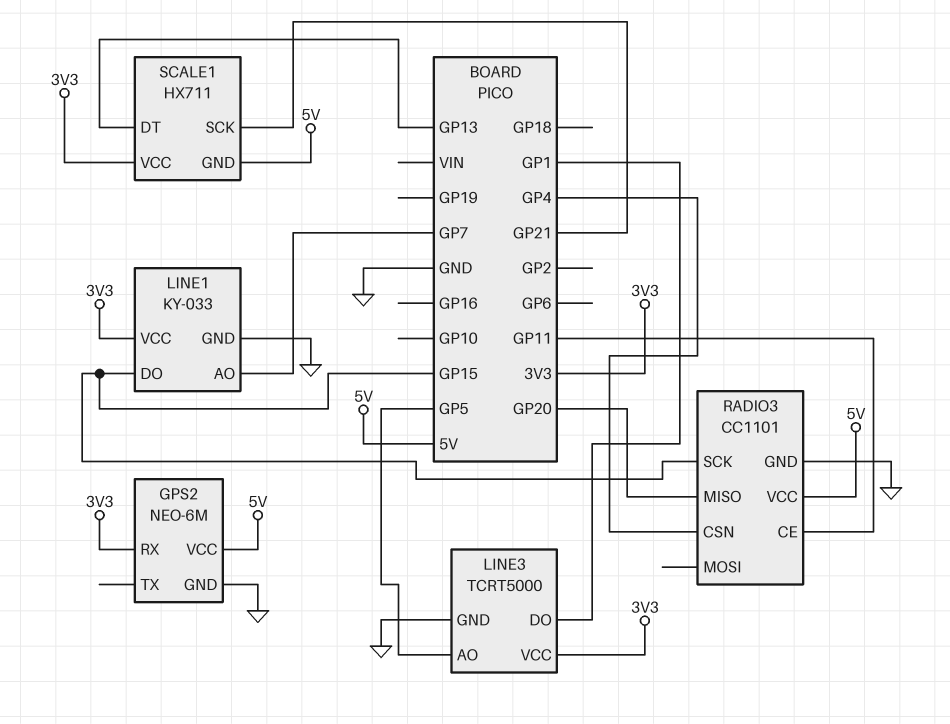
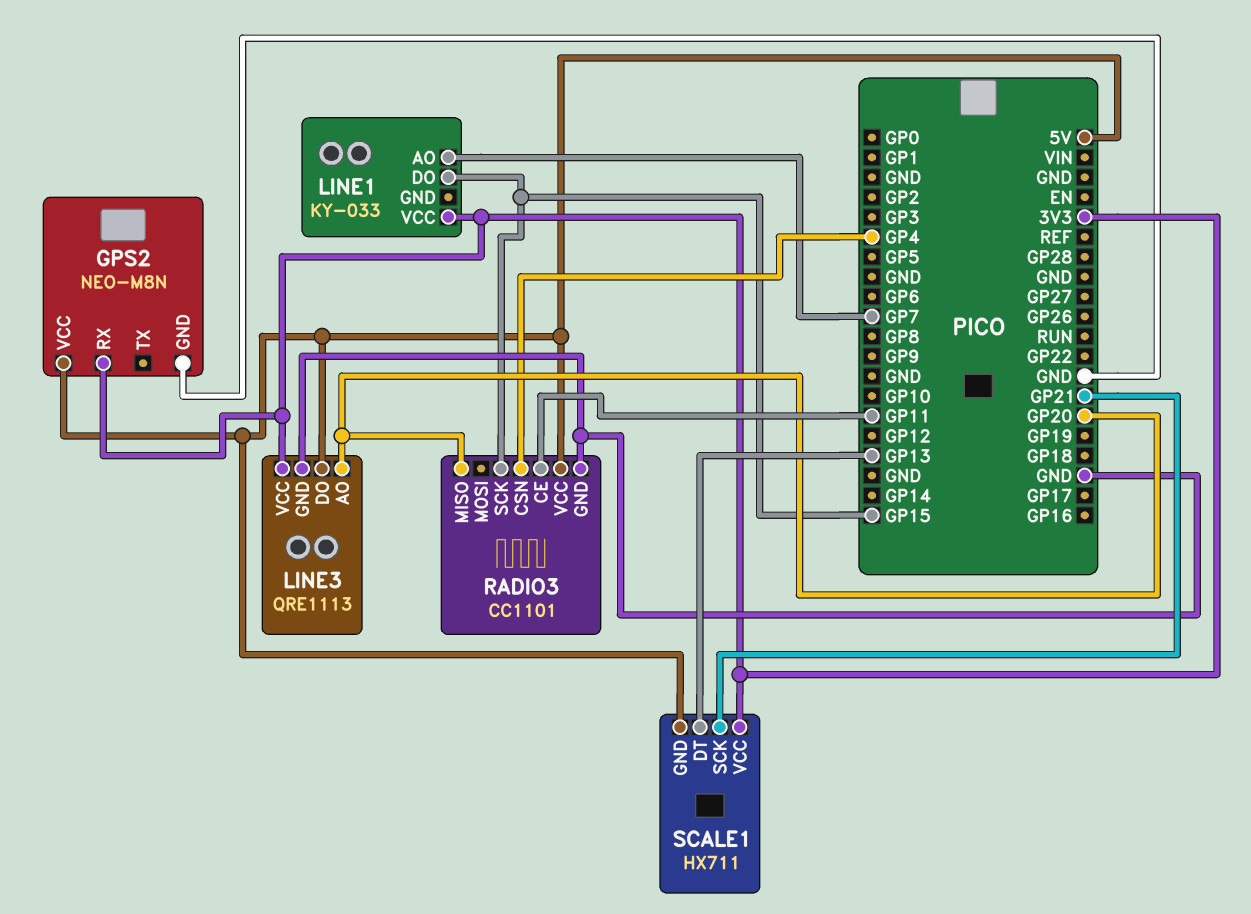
GPS2: NEO-6M -> NEO-M8N
LINE1 pin GND: GND -> none
LINE3: TCRT5000 -> QRE1113
LINE3 pin AO: GP5 -> GP20
LINE3 pin DO: GP1 -> 5V

